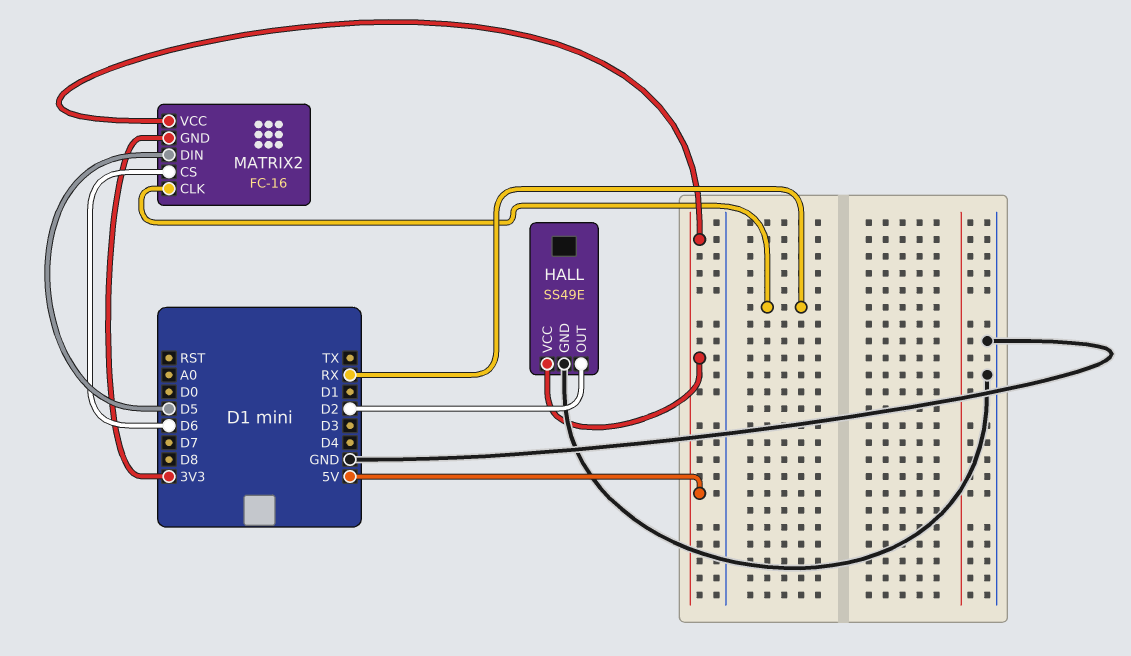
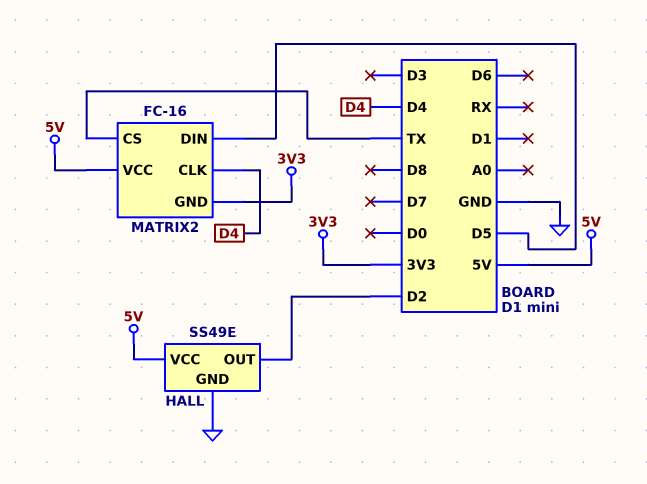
MATRIX2 pin CLK: RX -> D4
MATRIX2 pin CS: D6 -> TX

